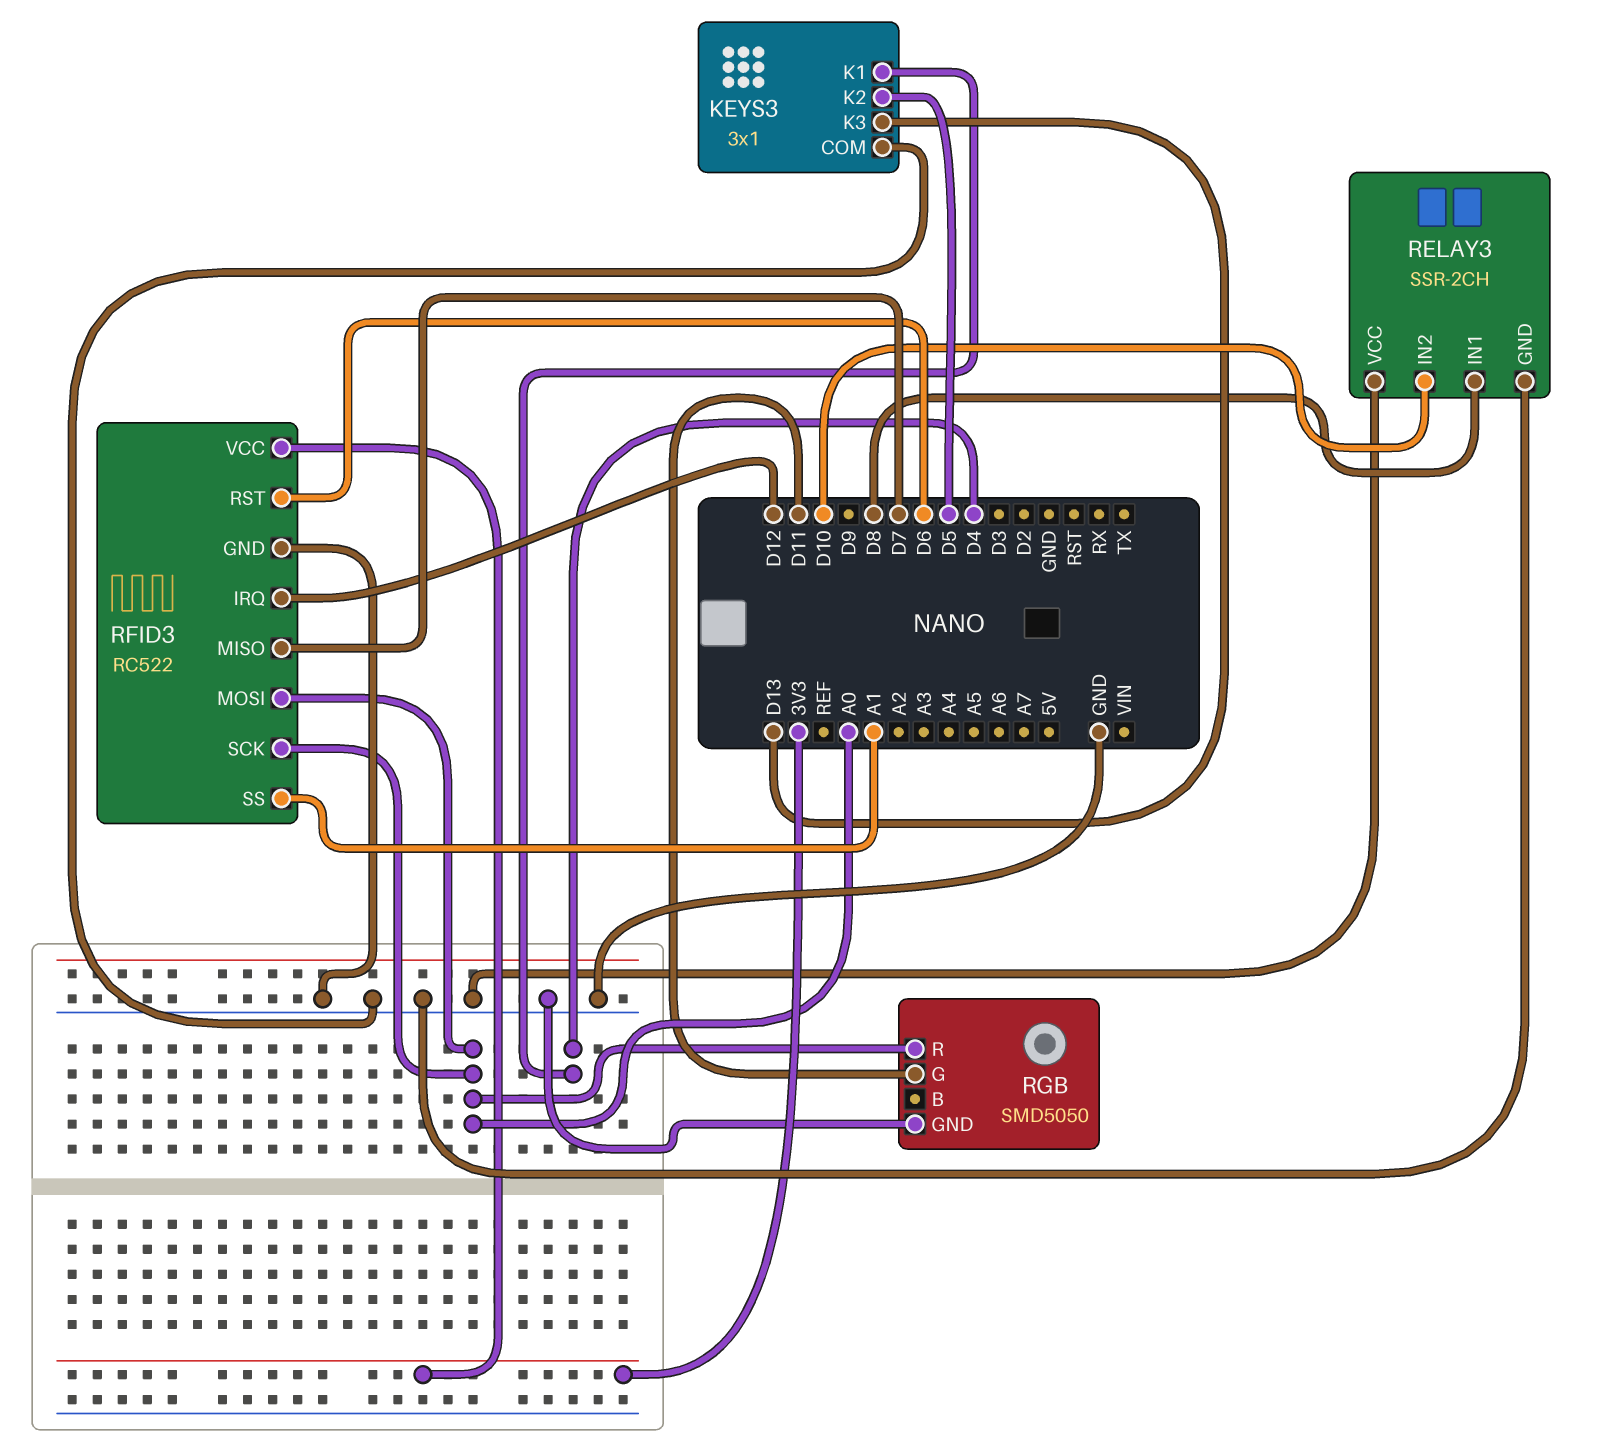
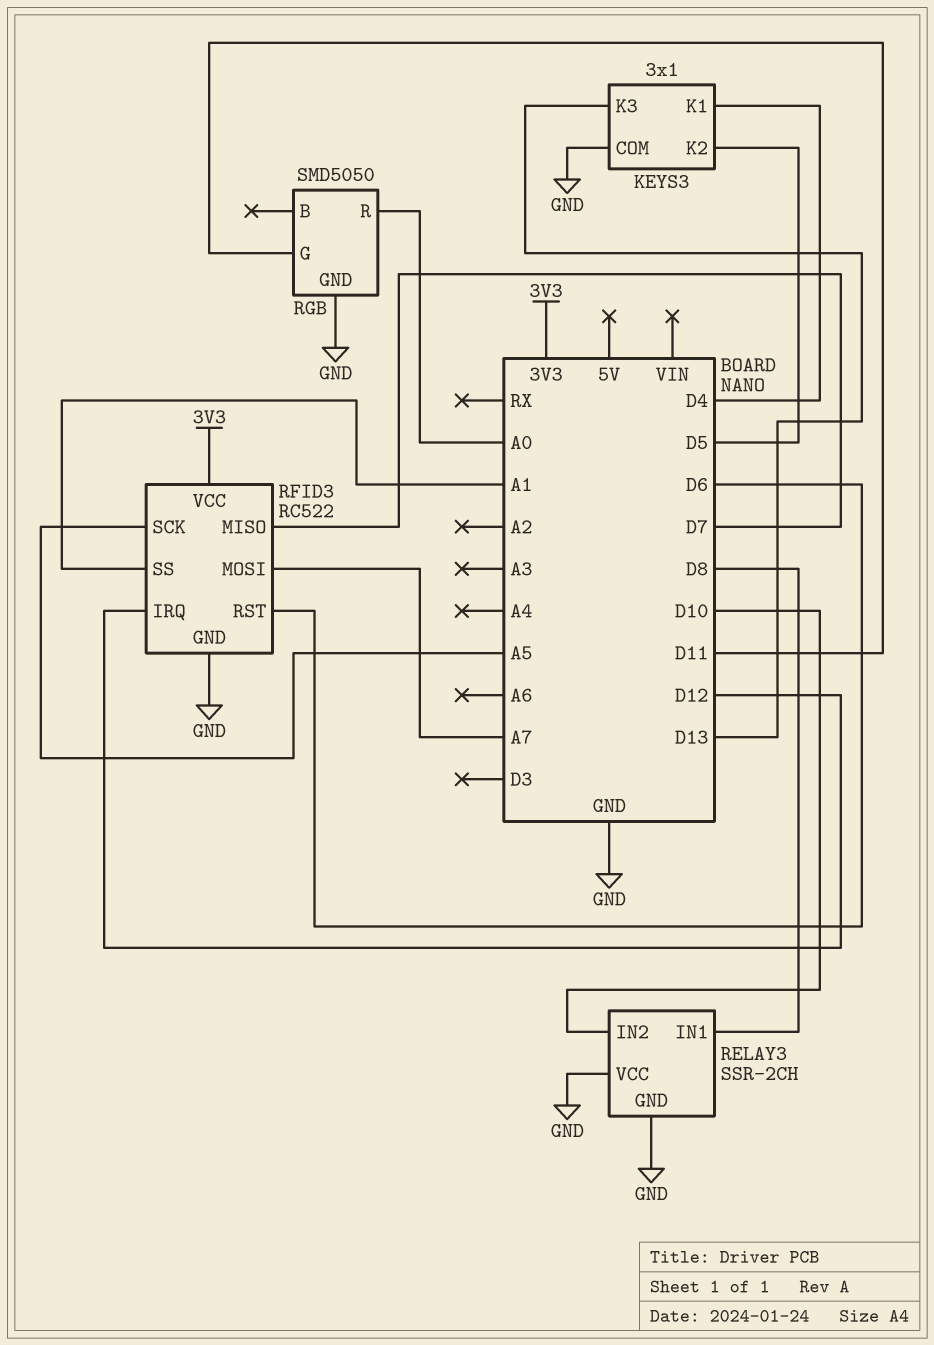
RFID3 pin MOSI: A0 -> A7
RFID3 pin SCK: A0 -> A5

